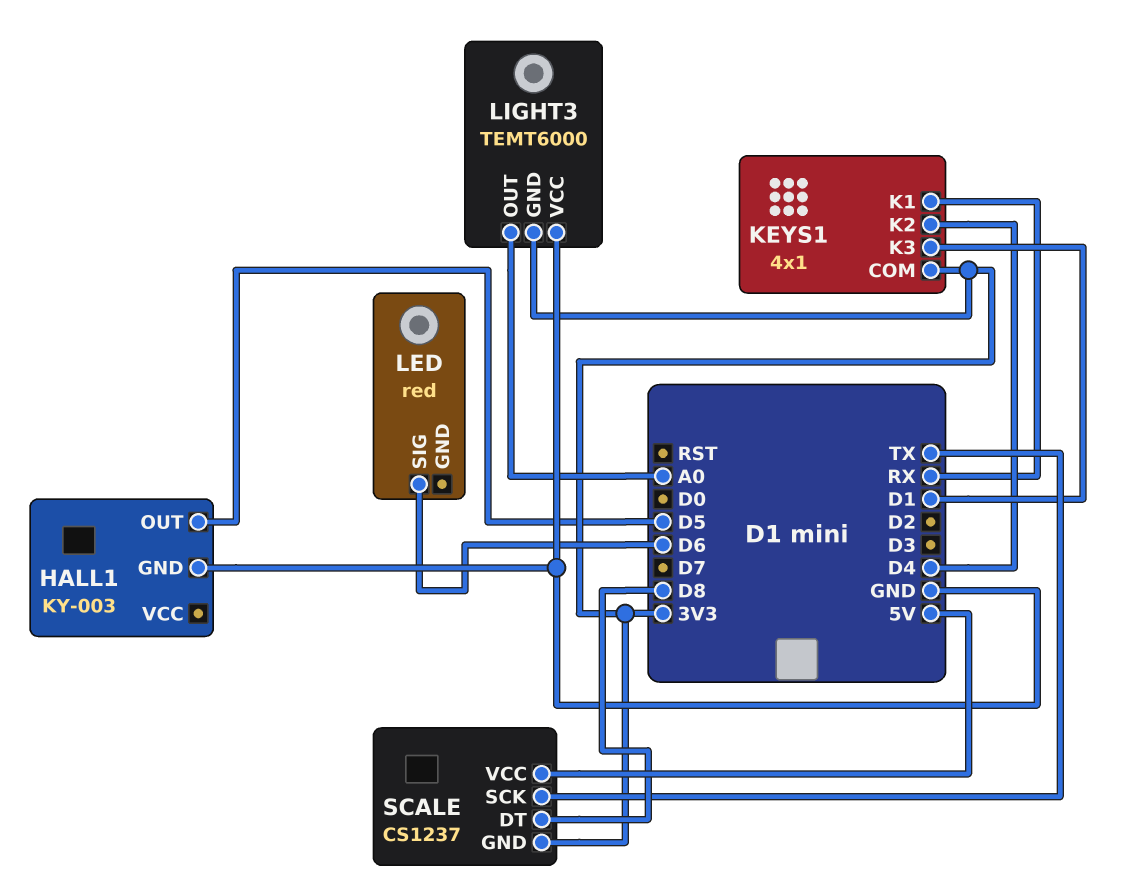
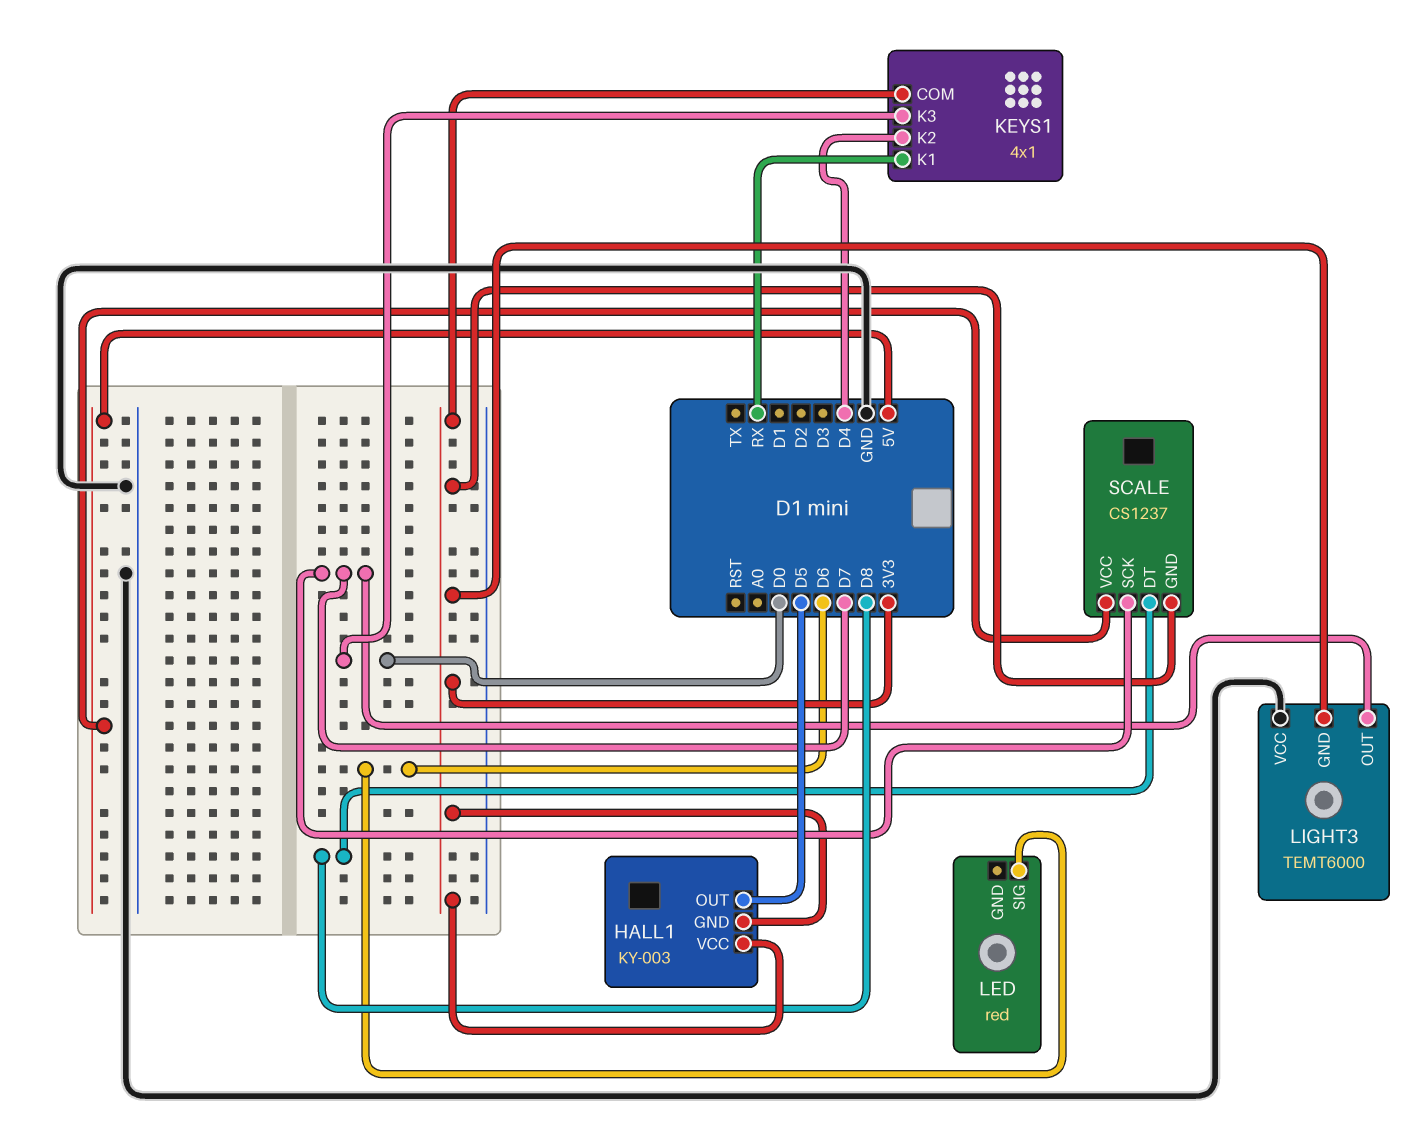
HALL1 pin GND: GND -> 3V3
HALL1 pin VCC: none -> 3V3
KEYS1 pin K3: D1 -> D0
LIGHT3 pin OUT: A0 -> D7
SCALE pin SCK: TX -> D7

